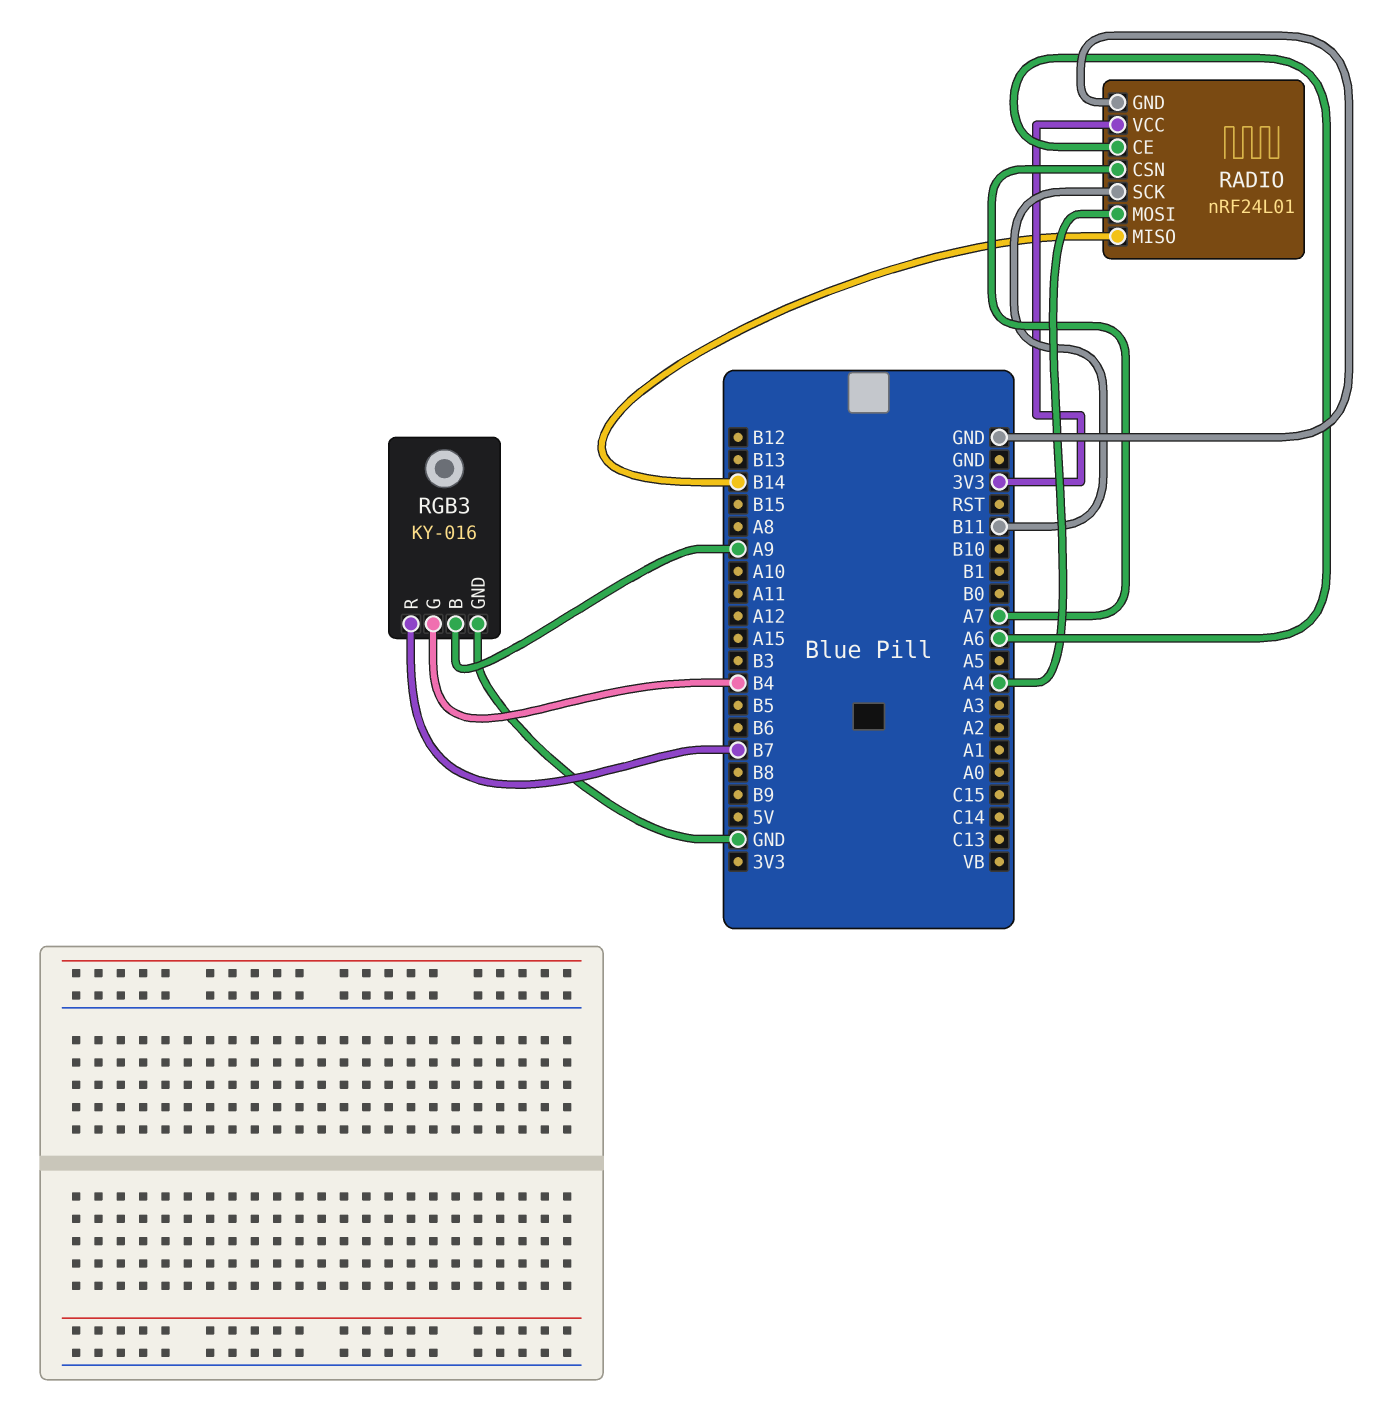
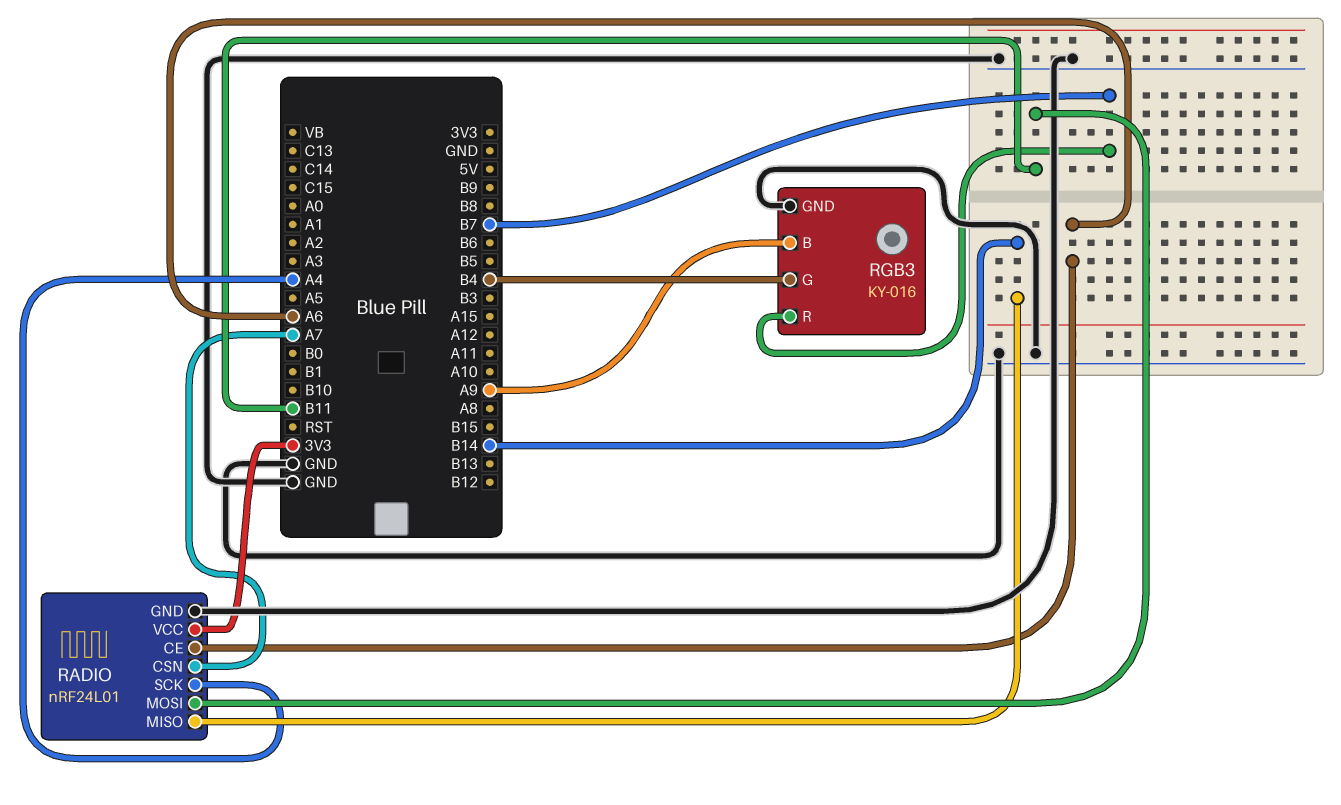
RADIO pin MOSI: A4 -> B11
RADIO pin SCK: B11 -> A4

